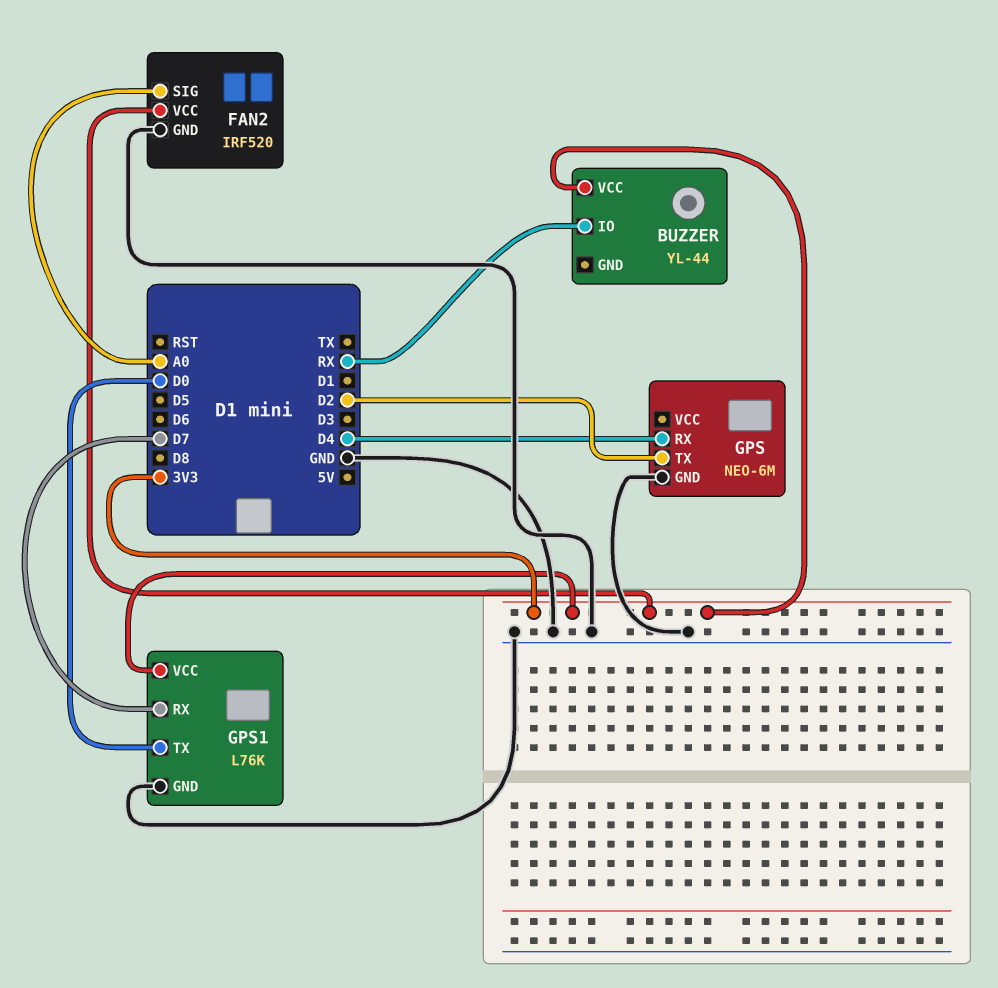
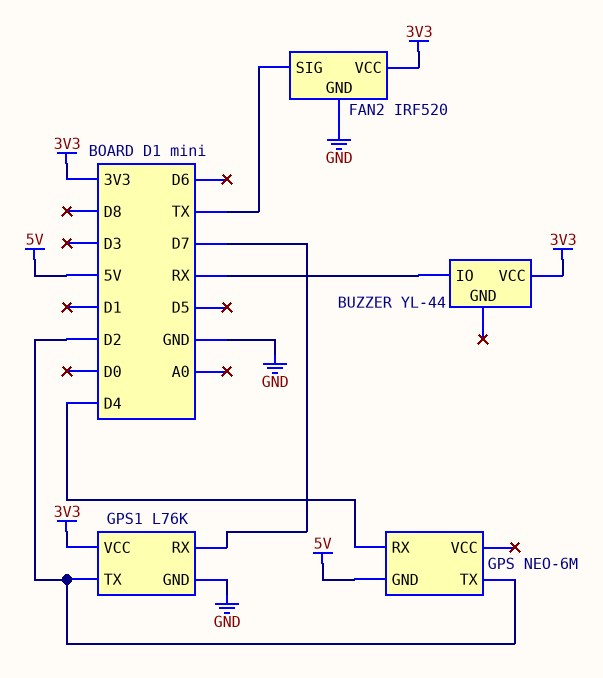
FAN2 pin SIG: A0 -> TX
GPS pin GND: GND -> 5V
GPS1 pin TX: D0 -> D2

